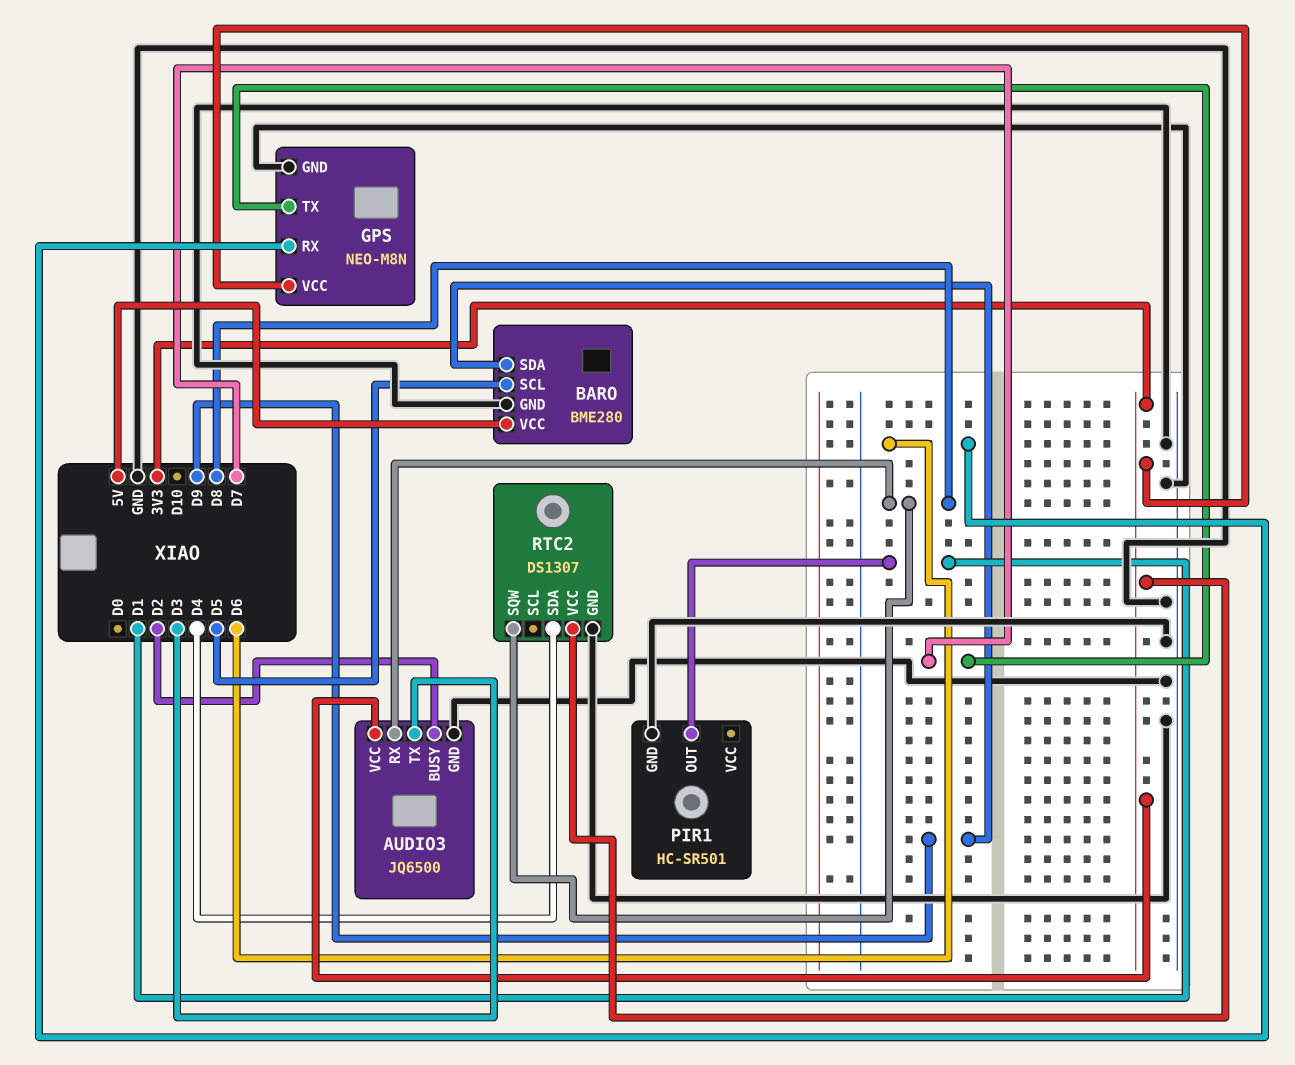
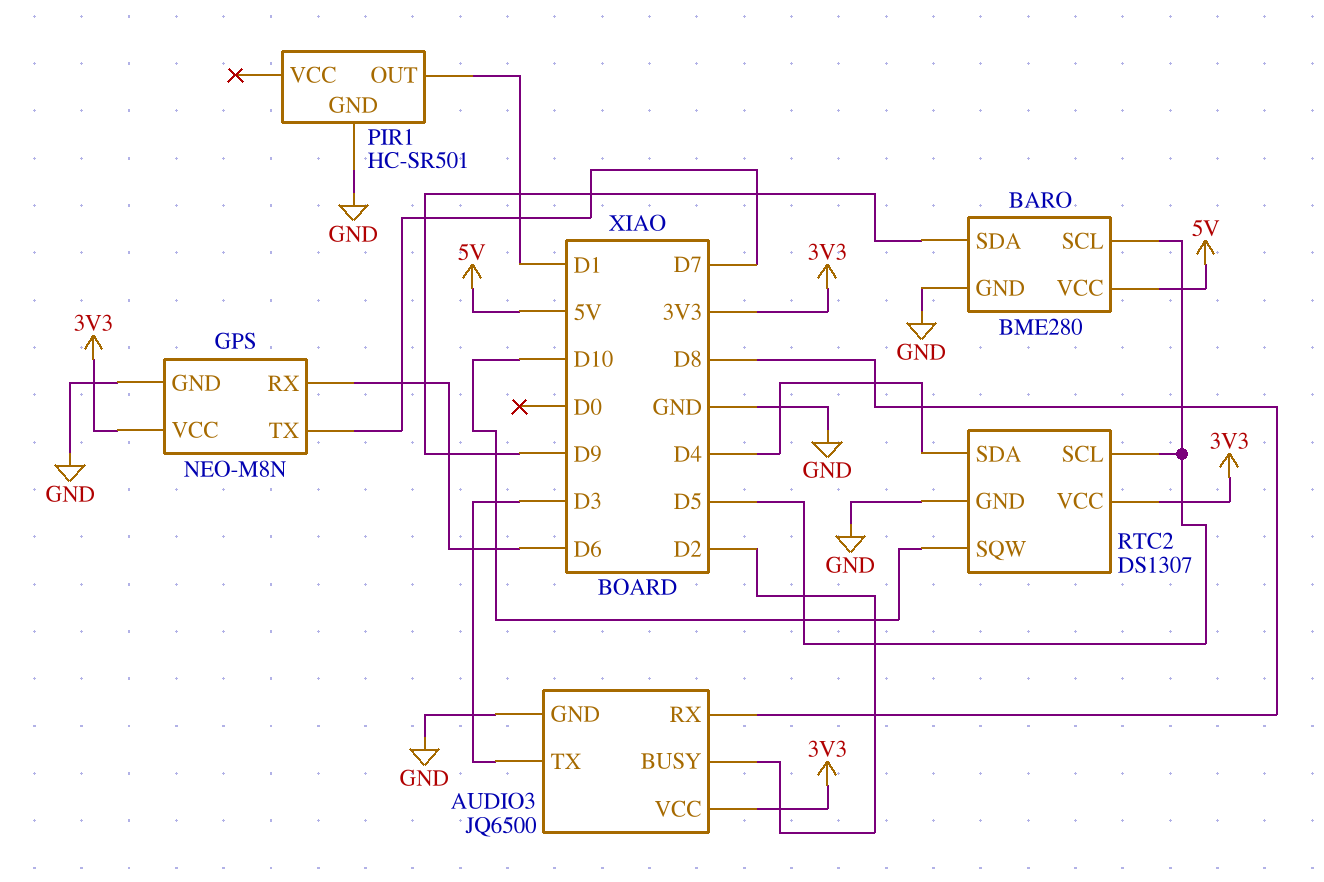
RTC2 pin SCL: none -> D5
RTC2 pin SQW: D8 -> D10

